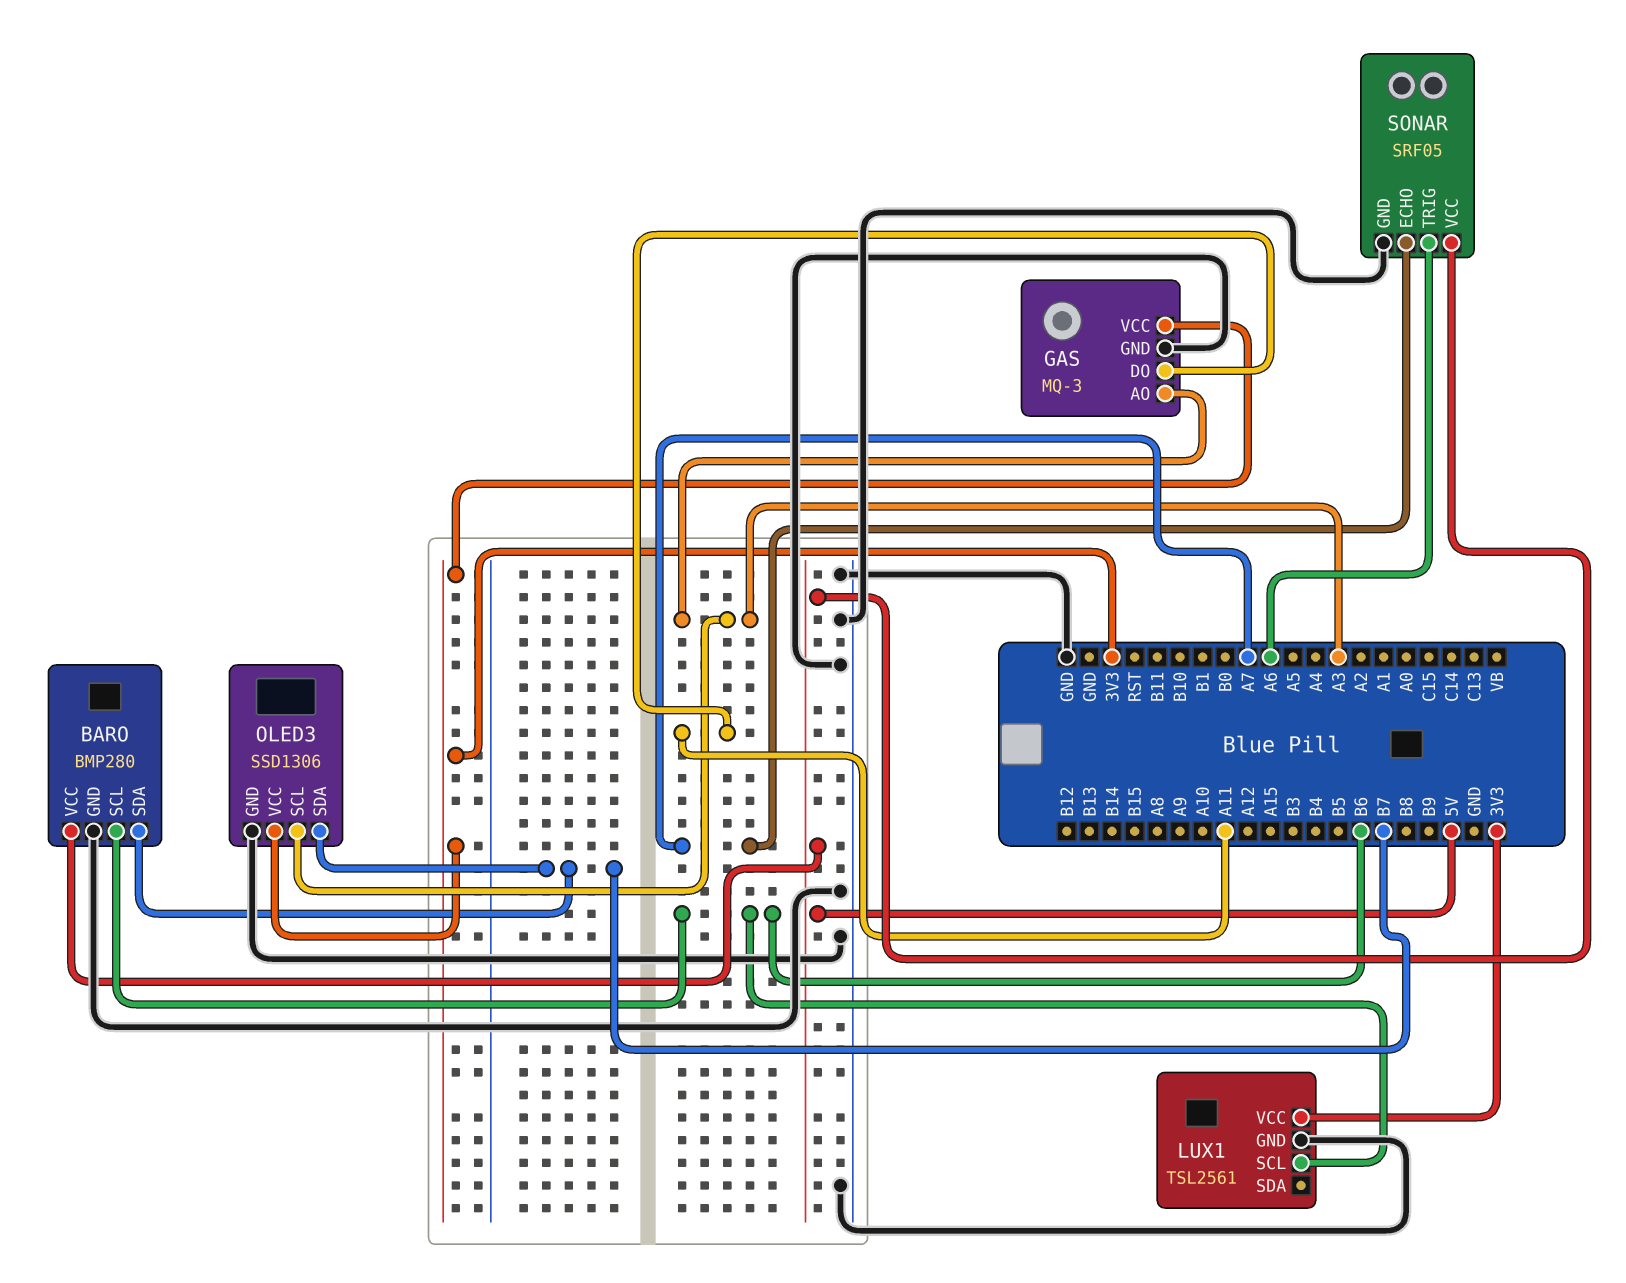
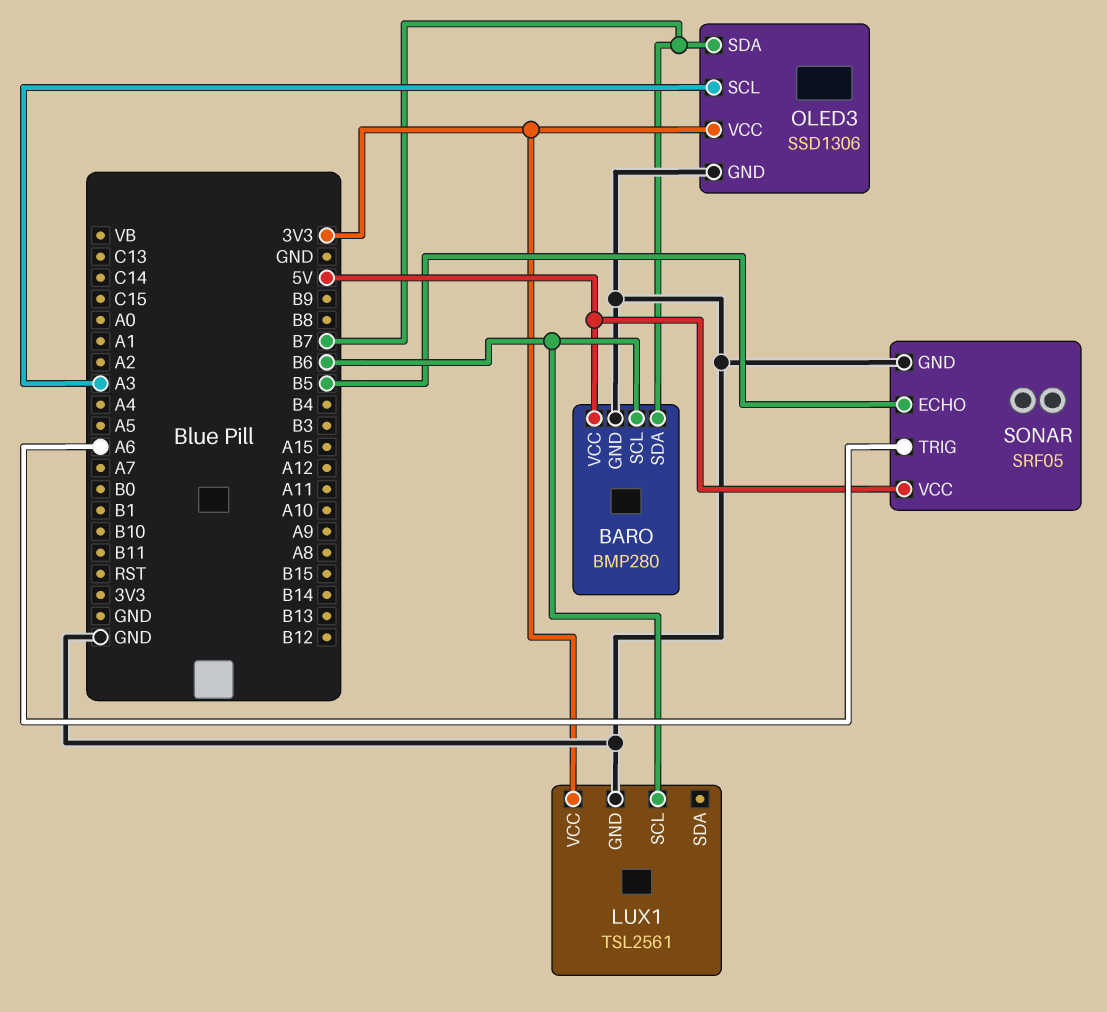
GAS: MQ-3 -> none
GAS pin AO: A3 -> none
GAS pin DO: A11 -> none
GAS pin GND: GND -> none
GAS pin VCC: 3V3 -> none
SONAR pin ECHO: A7 -> B5

